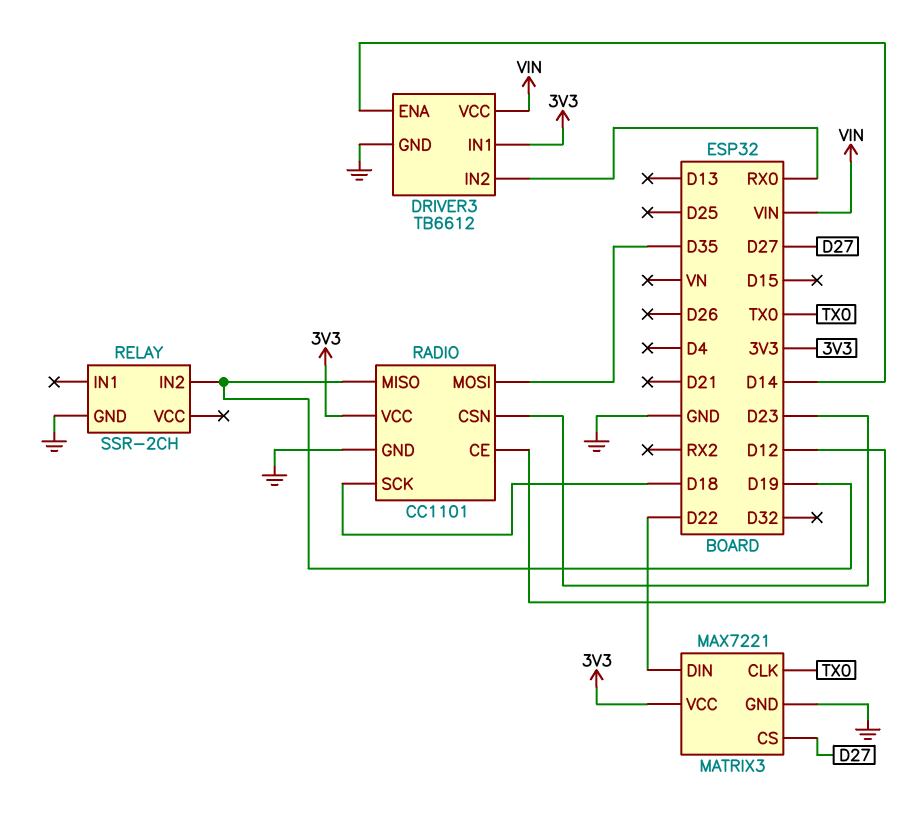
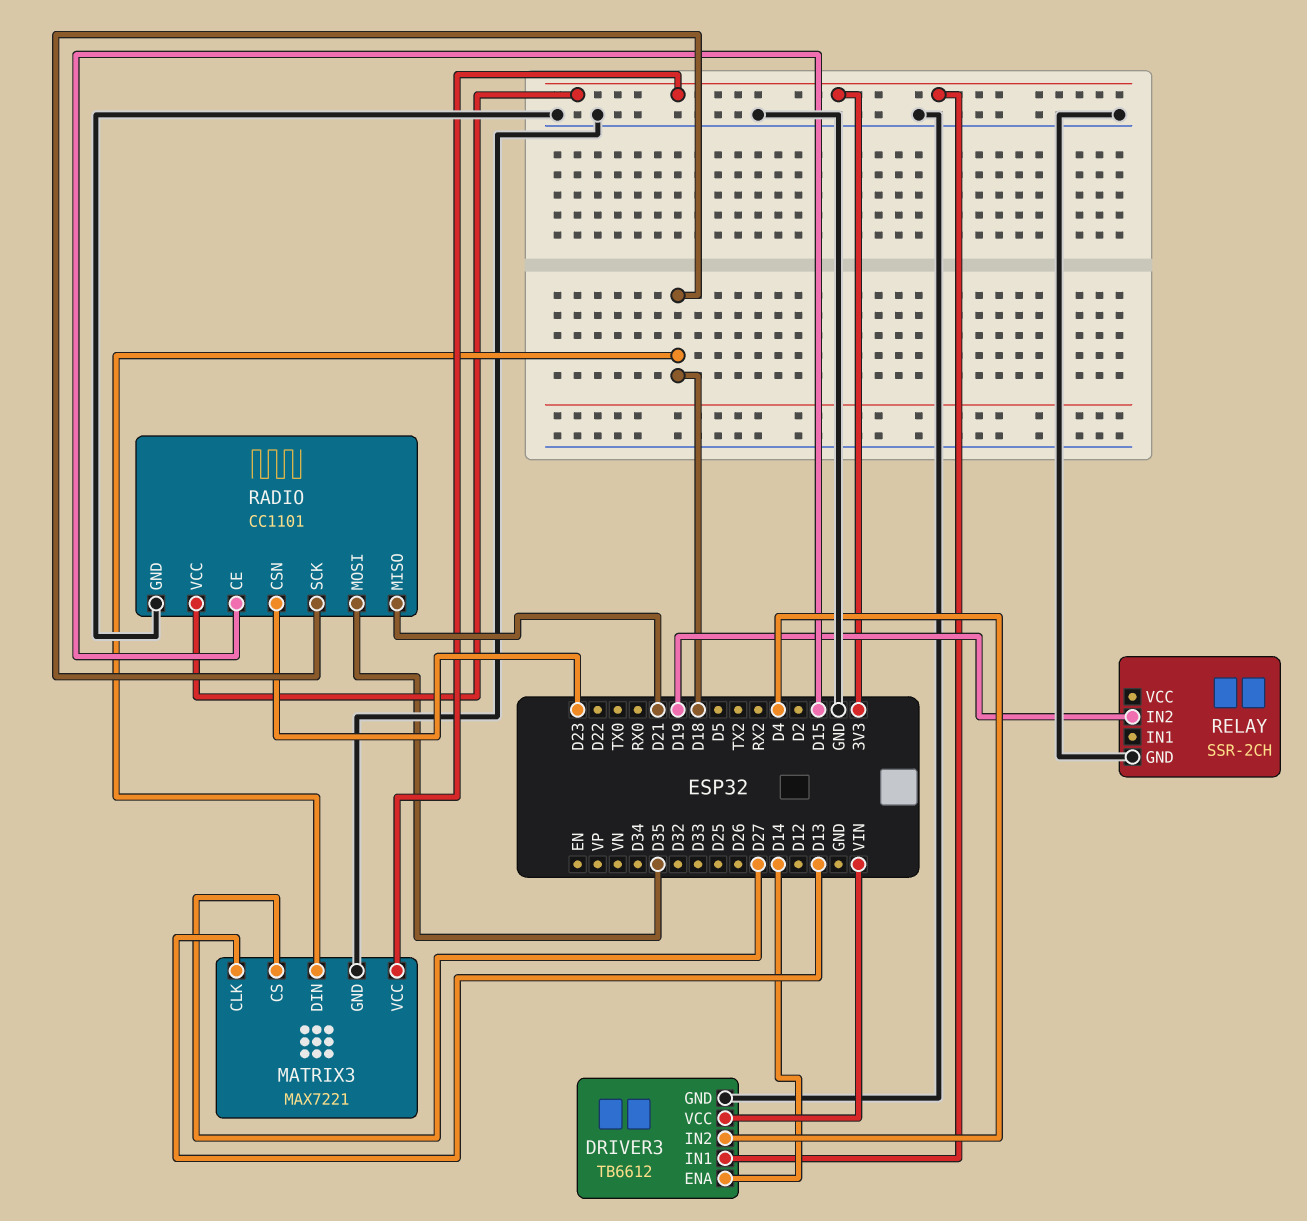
DRIVER3 pin IN2: RX0 -> D4
MATRIX3 pin CLK: TX0 -> D13
MATRIX3 pin DIN: D22 -> D18
RADIO pin CE: D12 -> D15
RADIO pin MISO: D19 -> D21

